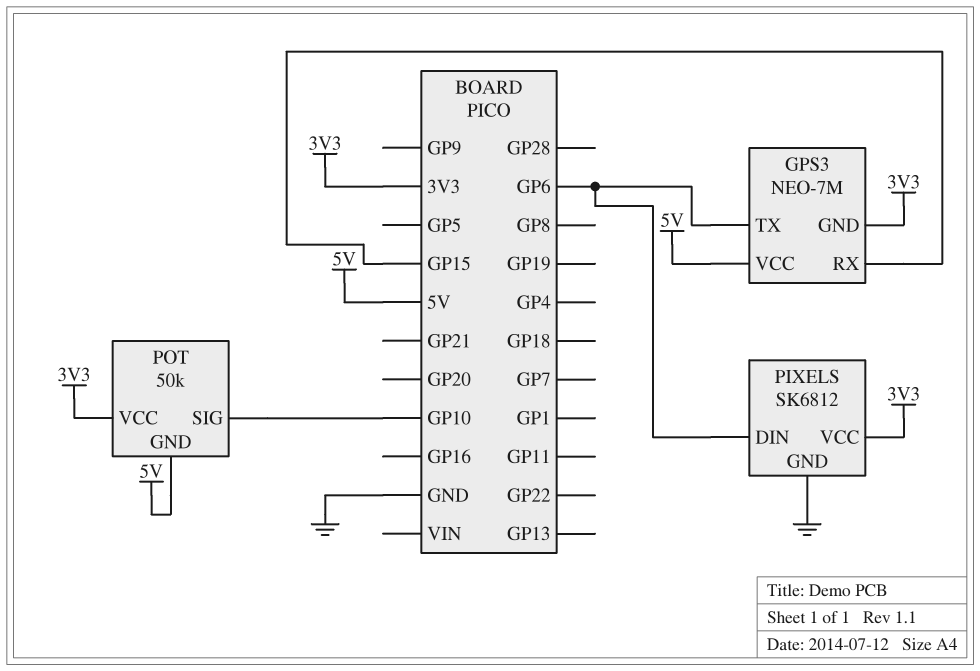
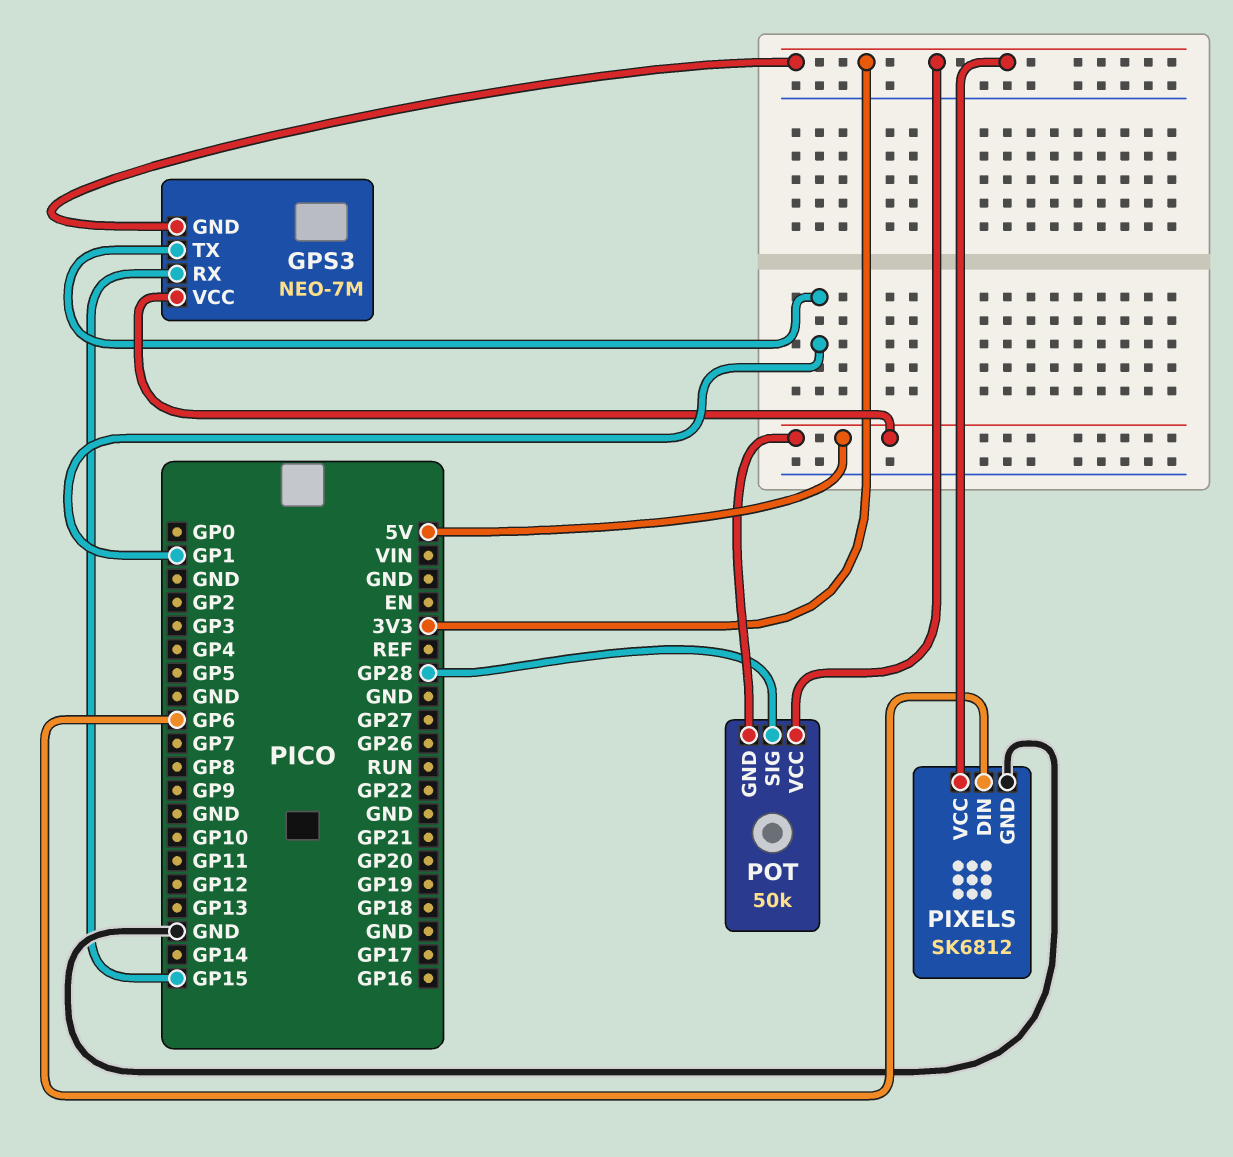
GPS3 pin TX: GP6 -> GP1
POT pin SIG: GP10 -> GP28

